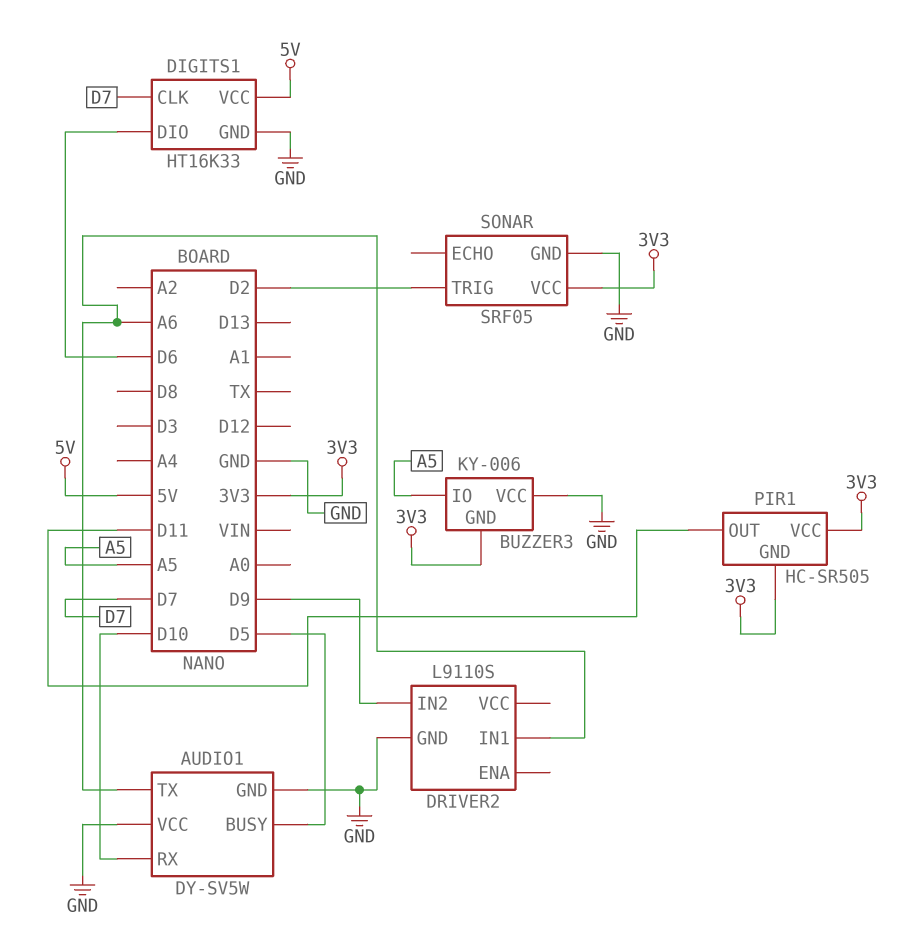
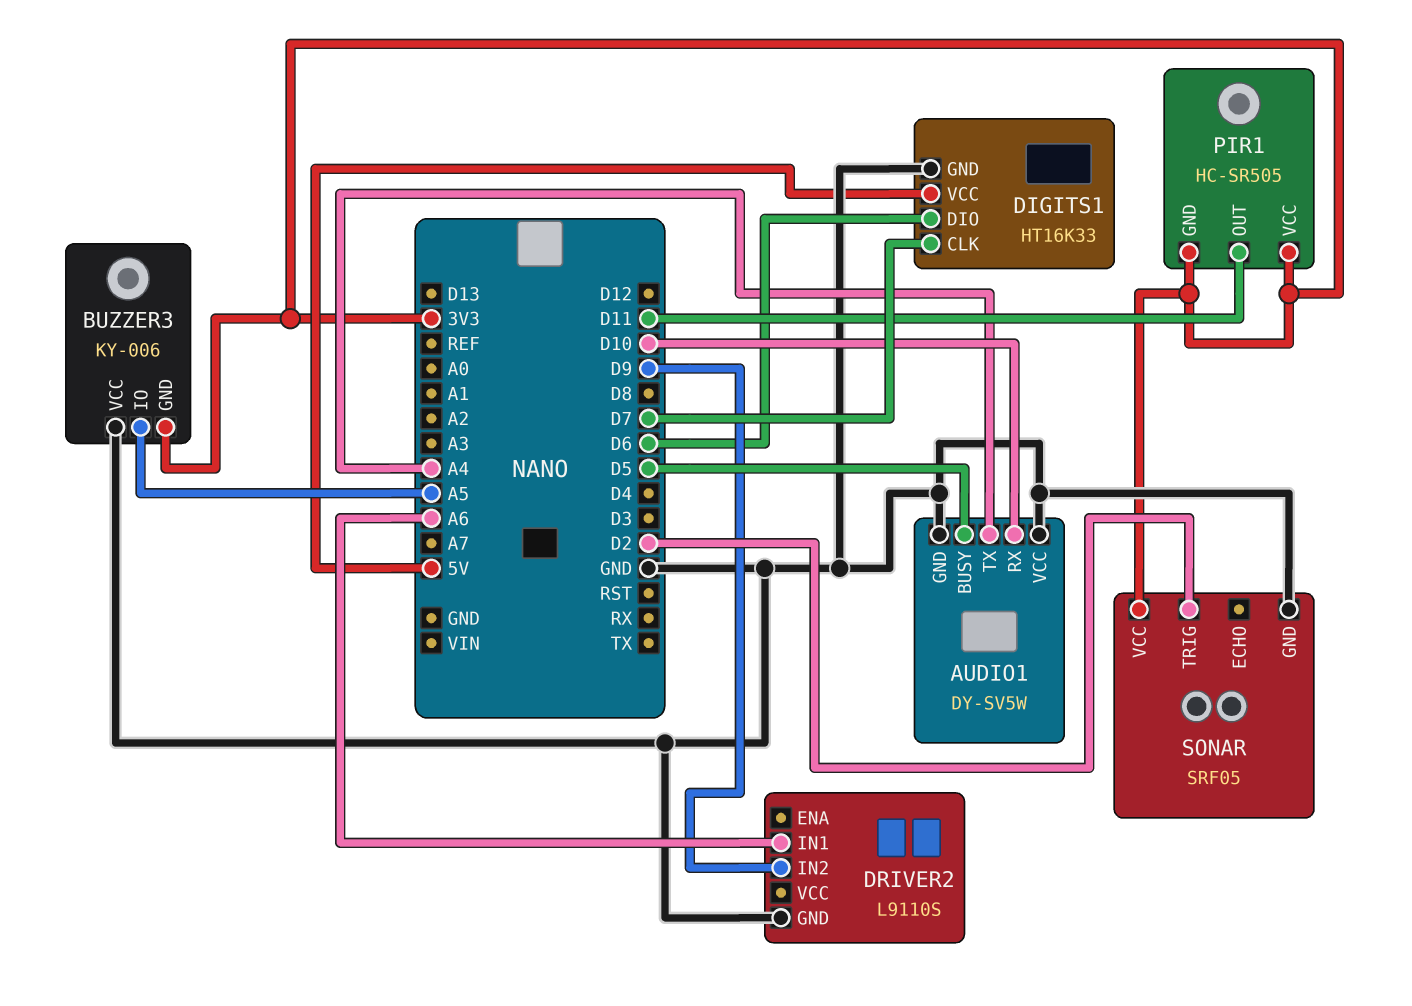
AUDIO1 pin TX: A6 -> A4

